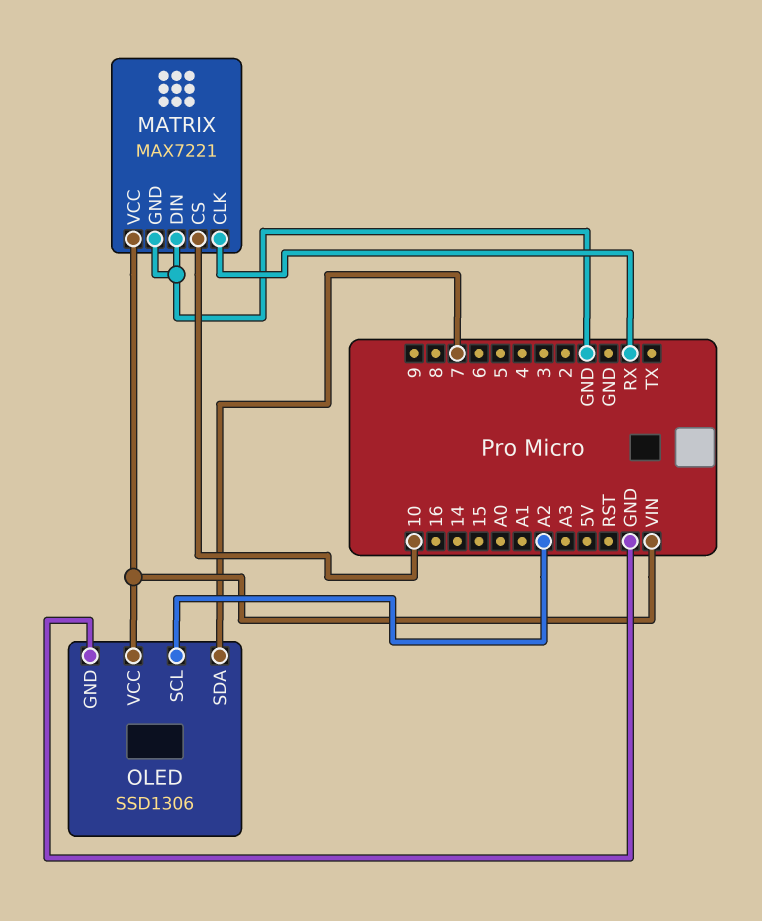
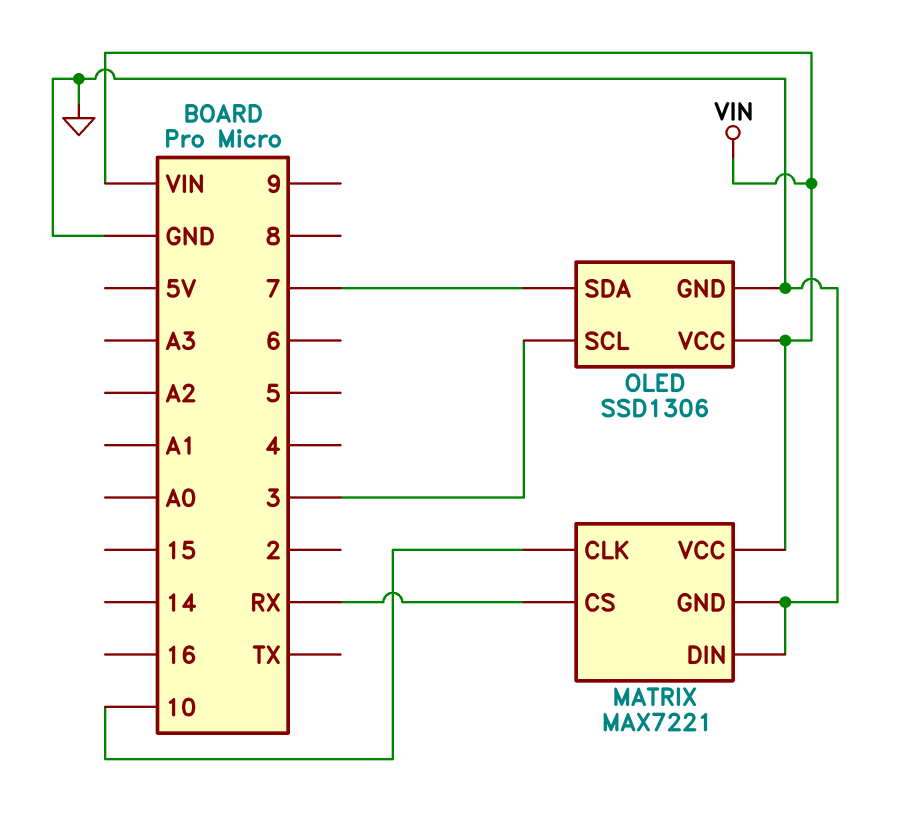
MATRIX pin CLK: RX -> 10
MATRIX pin CS: 10 -> RX
OLED pin SCL: A2 -> 3

